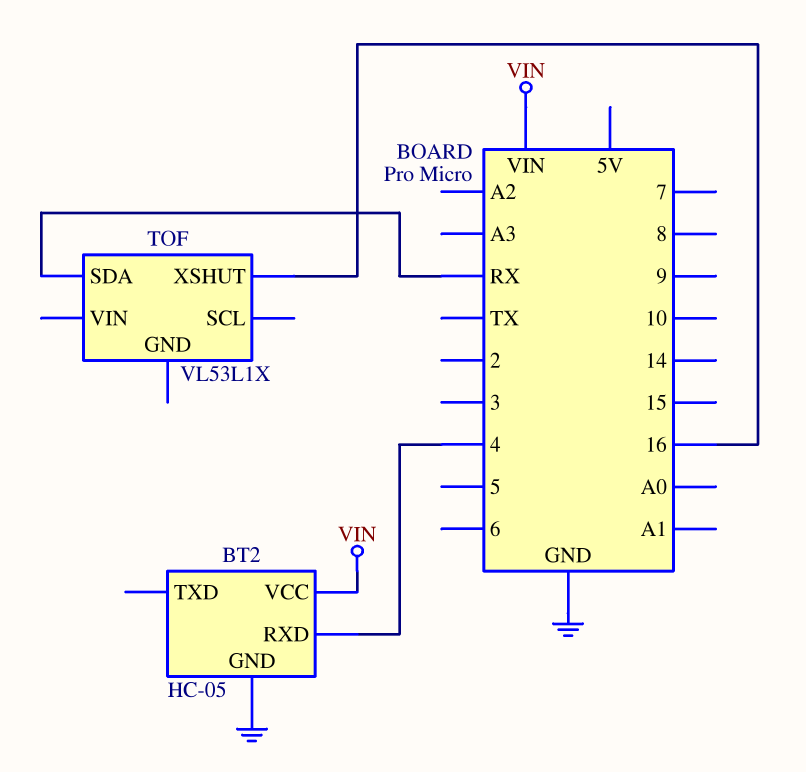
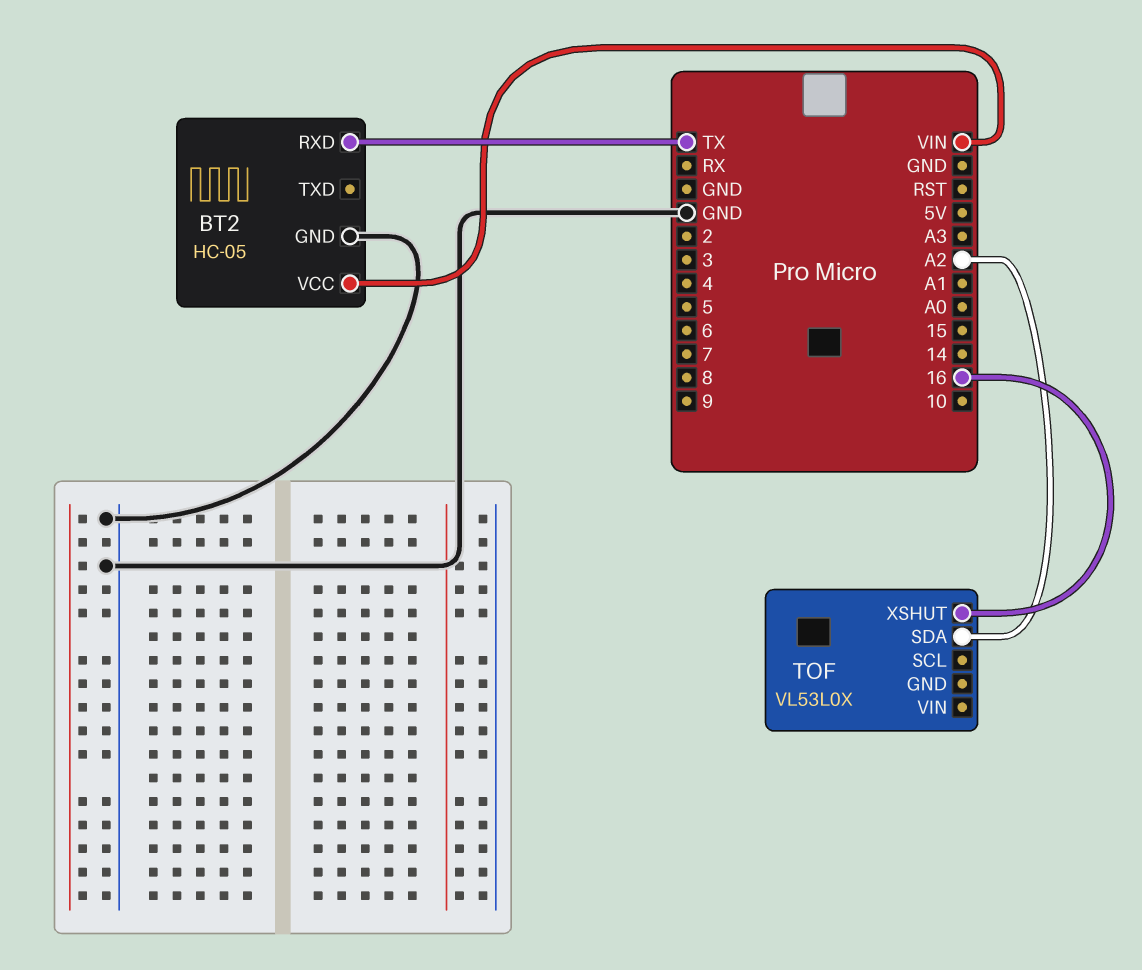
BT2 pin RXD: 4 -> TX
TOF: VL53L1X -> VL53L0X
TOF pin SDA: RX -> A2

